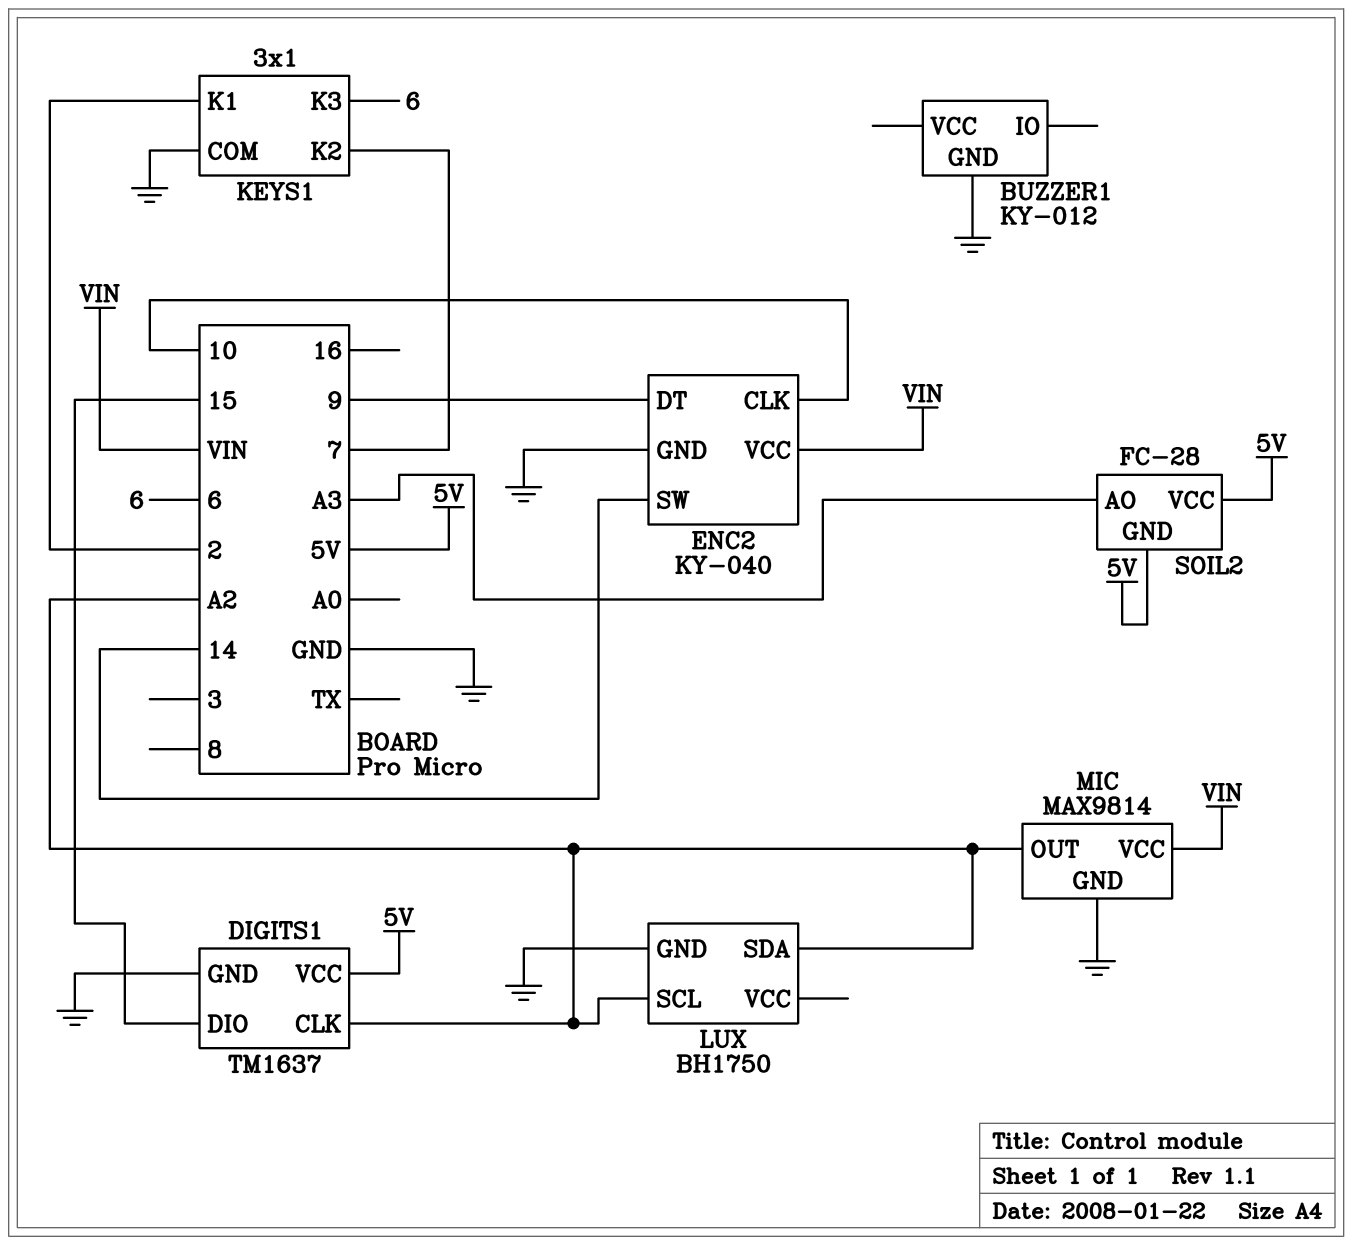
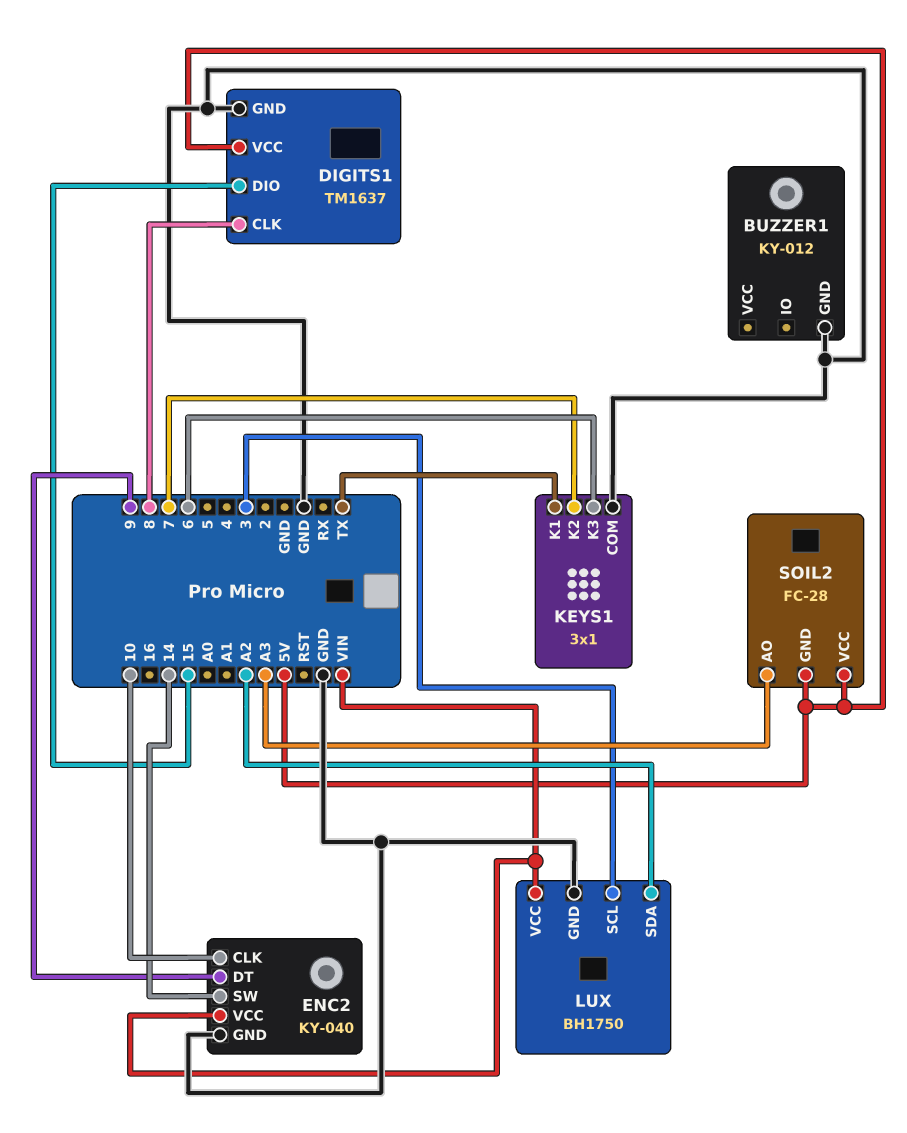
DIGITS1 pin CLK: A2 -> 8
KEYS1 pin K1: 2 -> TX
LUX pin SCL: A2 -> 3
LUX pin VCC: none -> VIN
MIC: MAX9814 -> none
MIC pin GND: GND -> none
MIC pin OUT: A2 -> none
MIC pin VCC: VIN -> none

